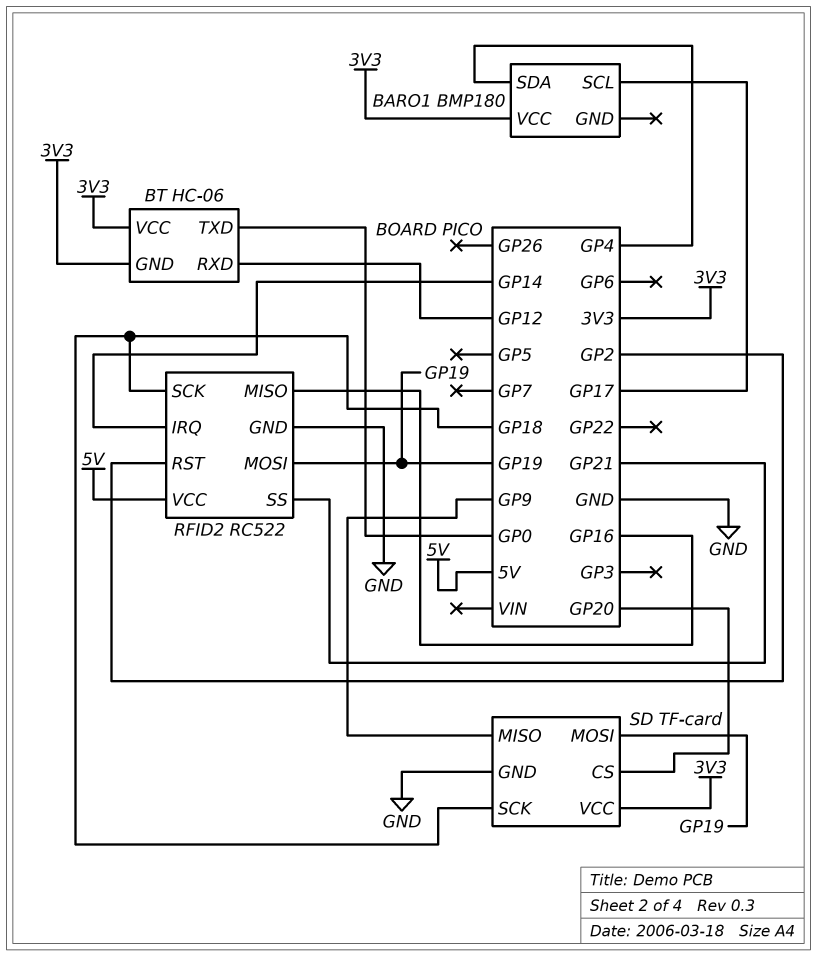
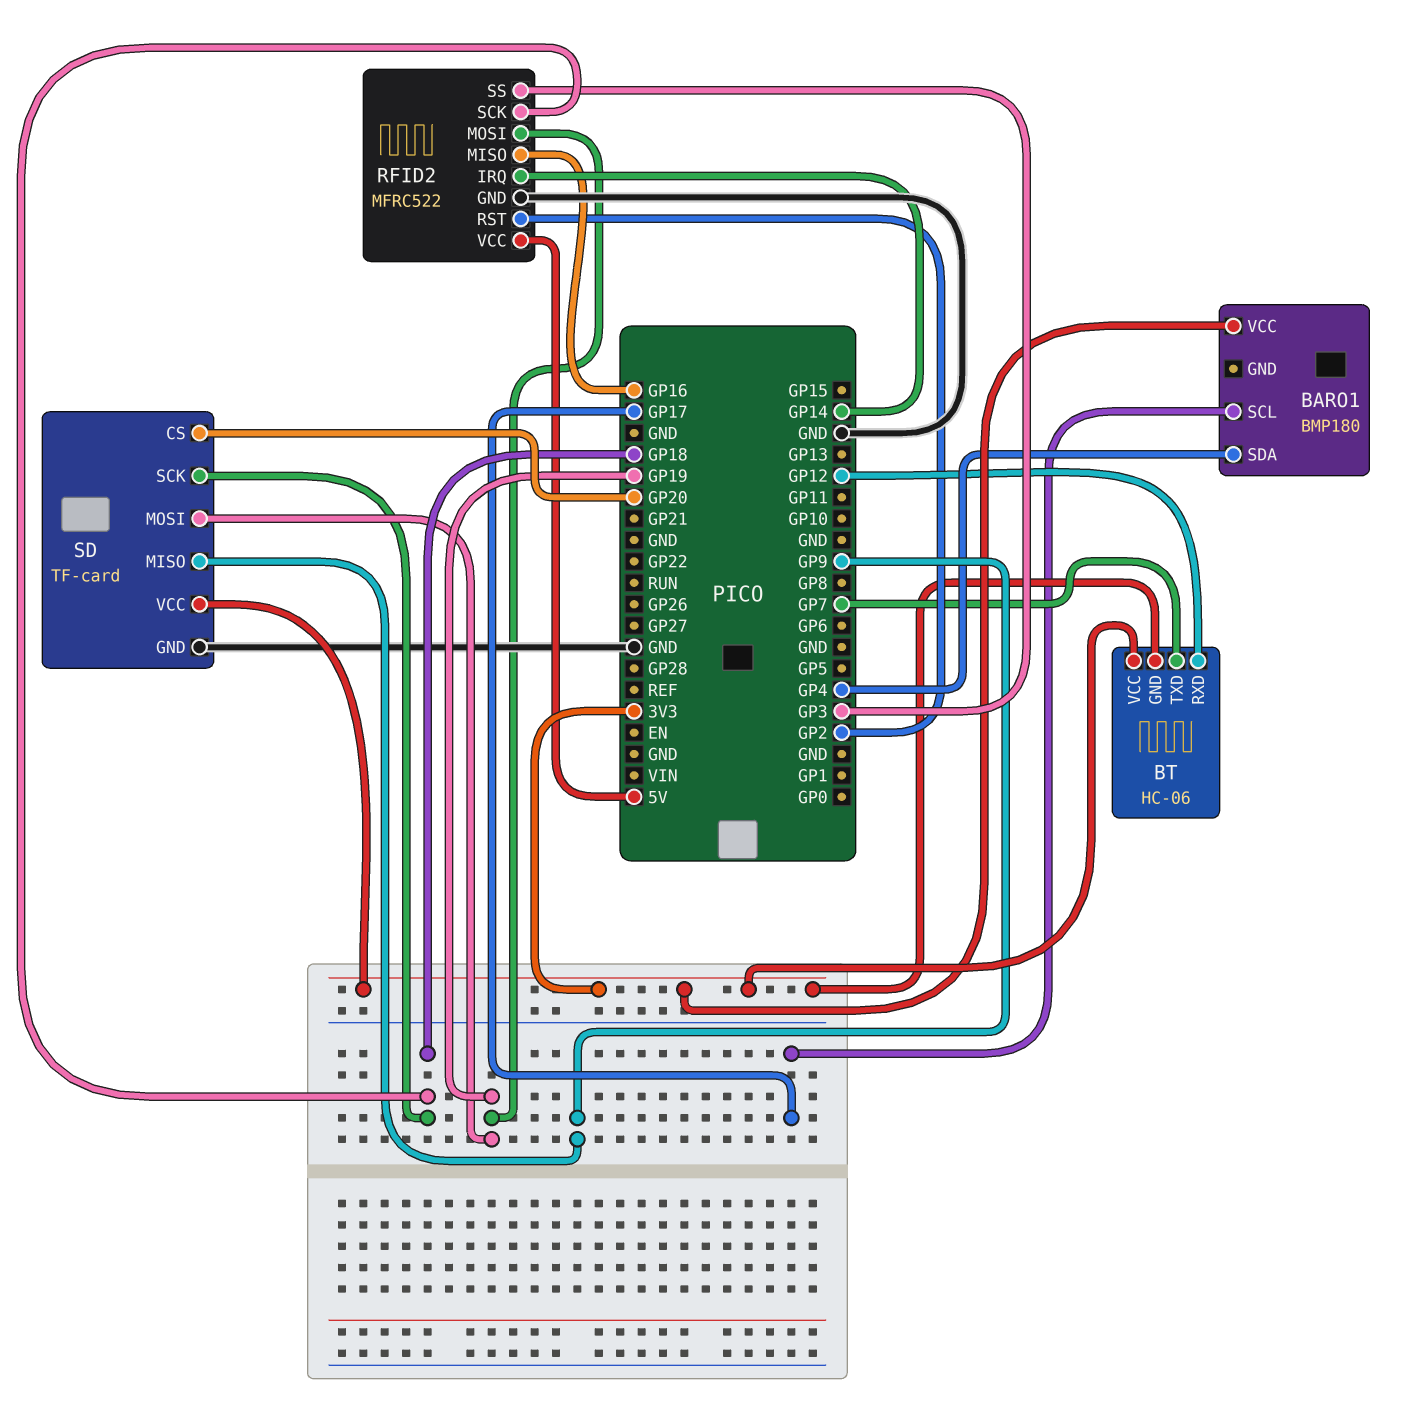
BT pin TXD: GP0 -> GP7
RFID2: RC522 -> MFRC522
RFID2 pin SS: GP21 -> GP3

